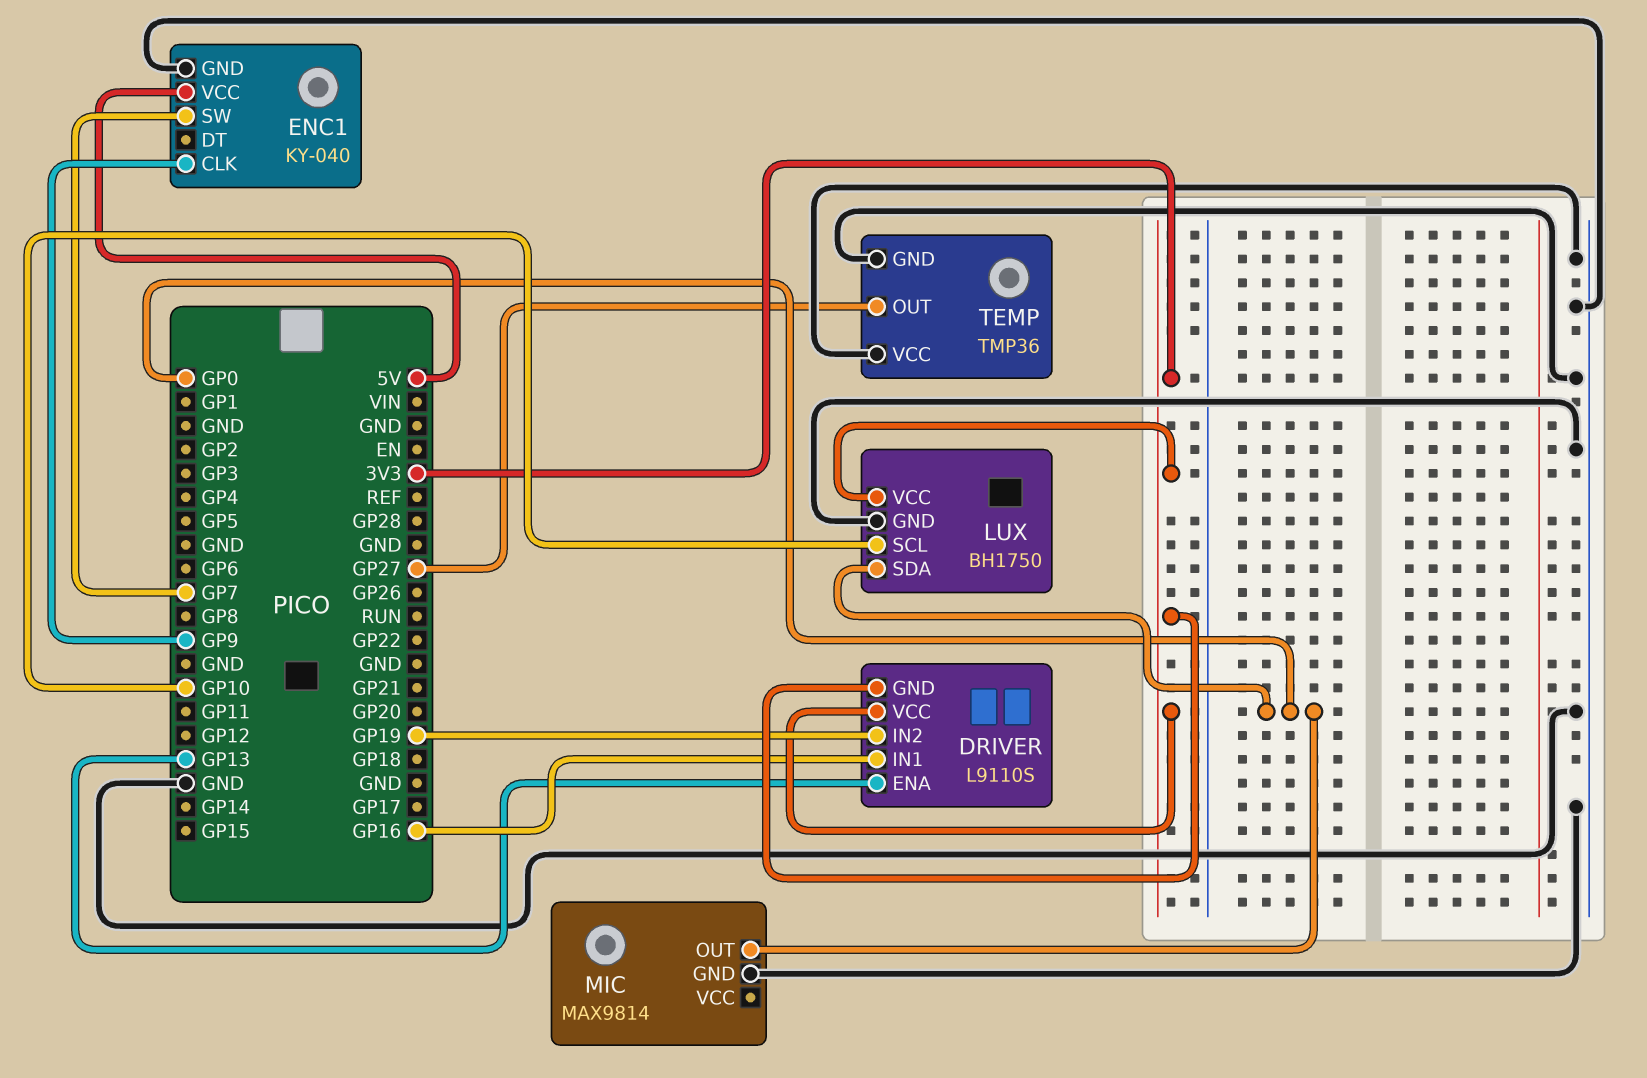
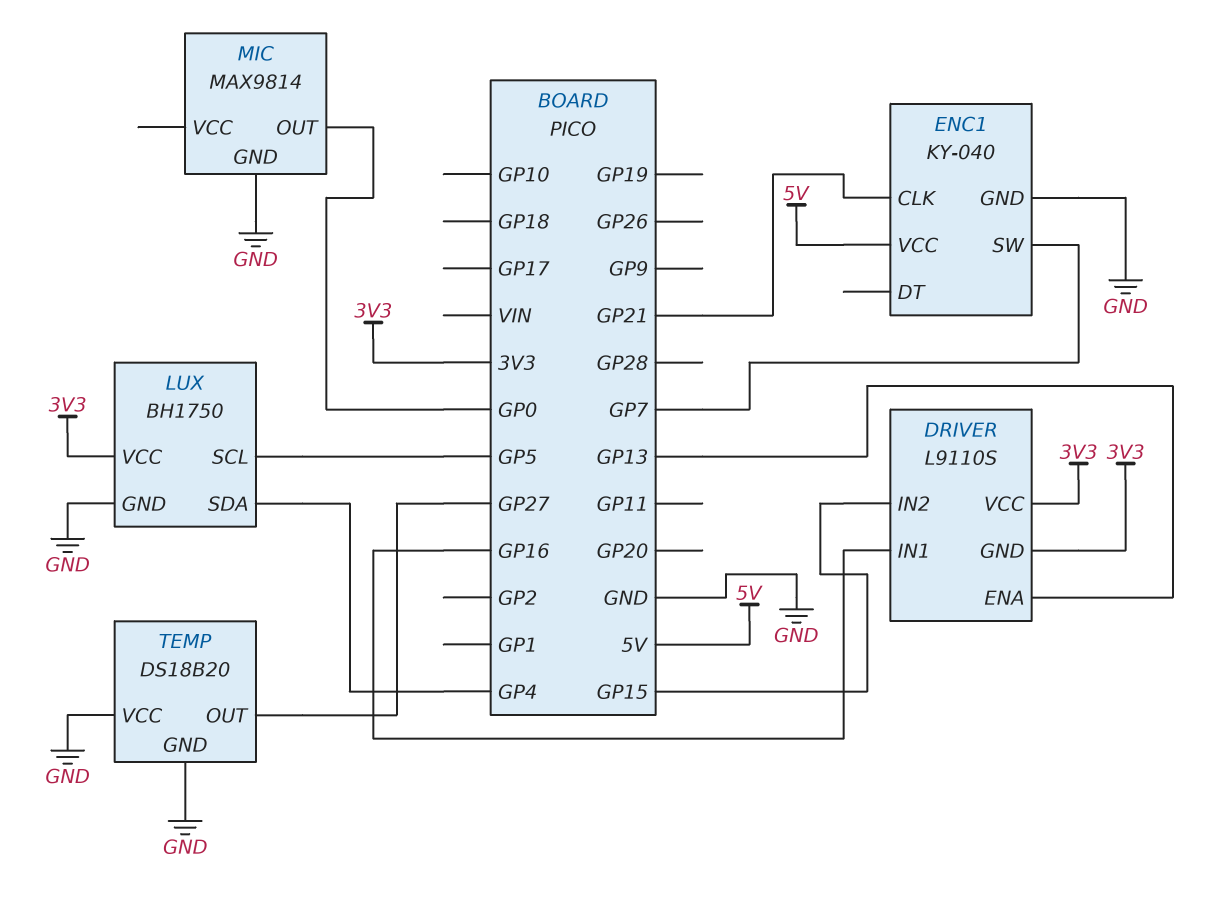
DRIVER pin IN2: GP19 -> GP15
ENC1 pin CLK: GP9 -> GP21
LUX pin SCL: GP10 -> GP5
LUX pin SDA: GP0 -> GP4
TEMP: TMP36 -> DS18B20

